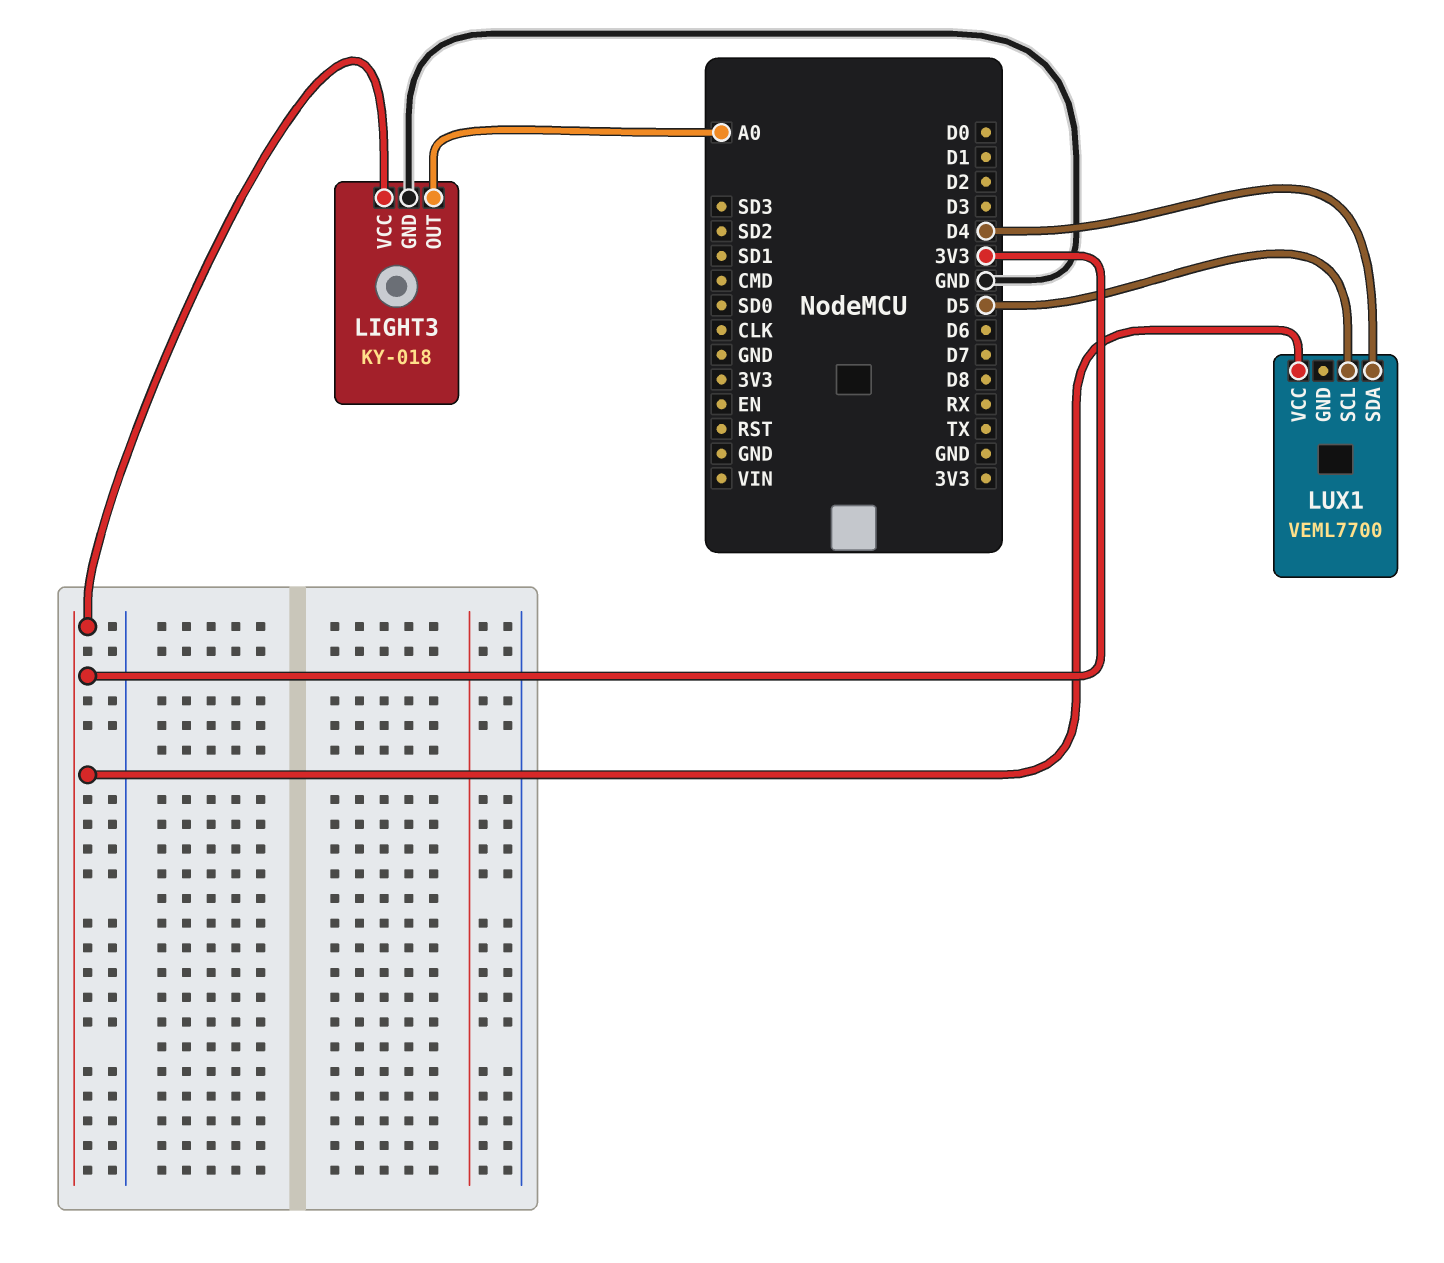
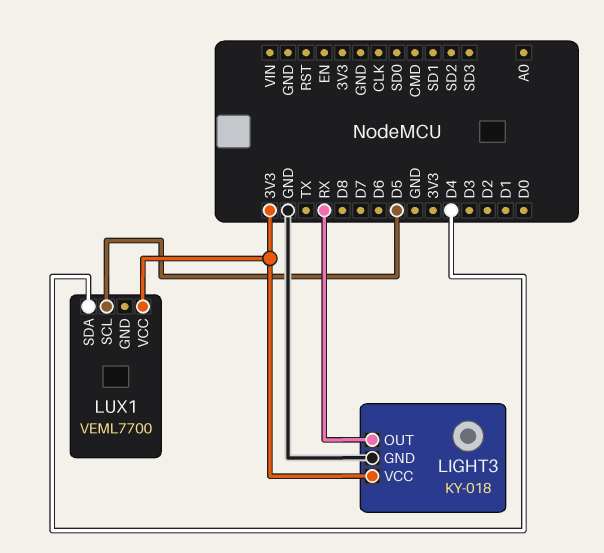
LIGHT3 pin OUT: A0 -> RX

